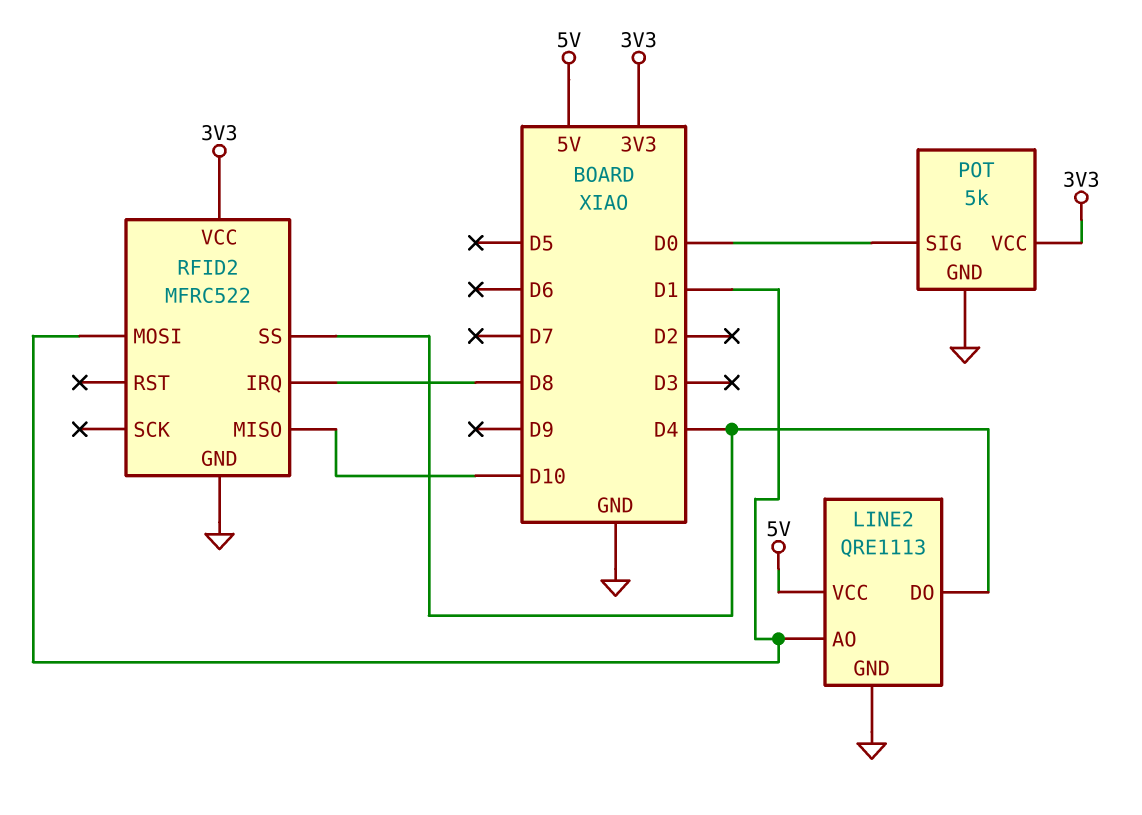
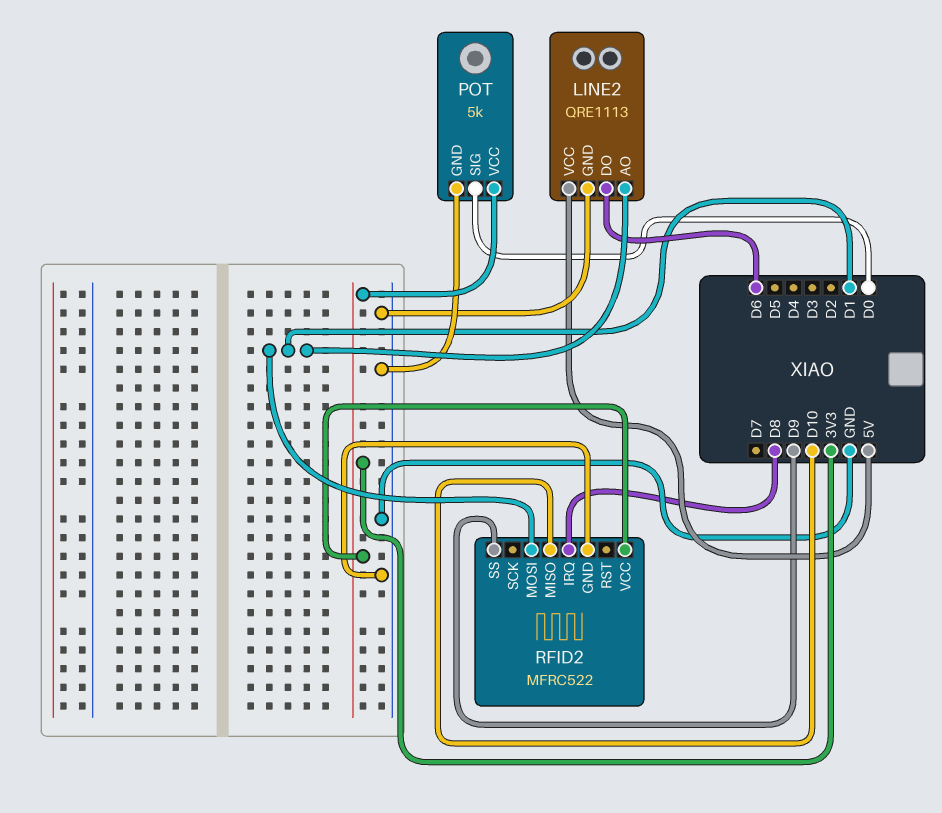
LINE2 pin DO: D4 -> D6
RFID2 pin SS: D4 -> D9

